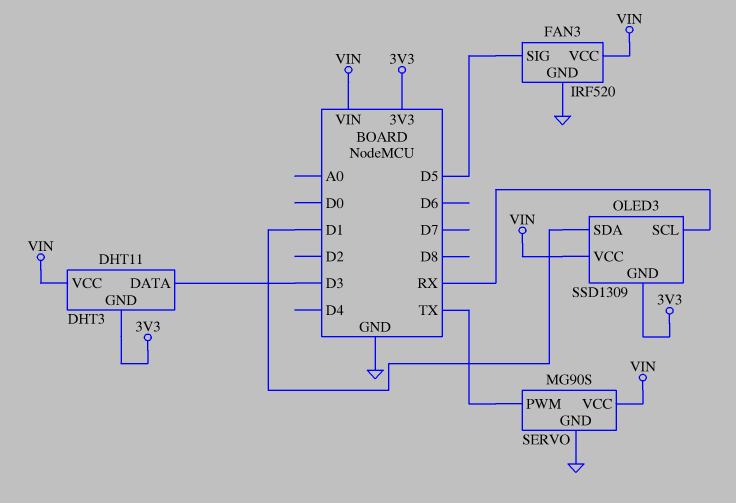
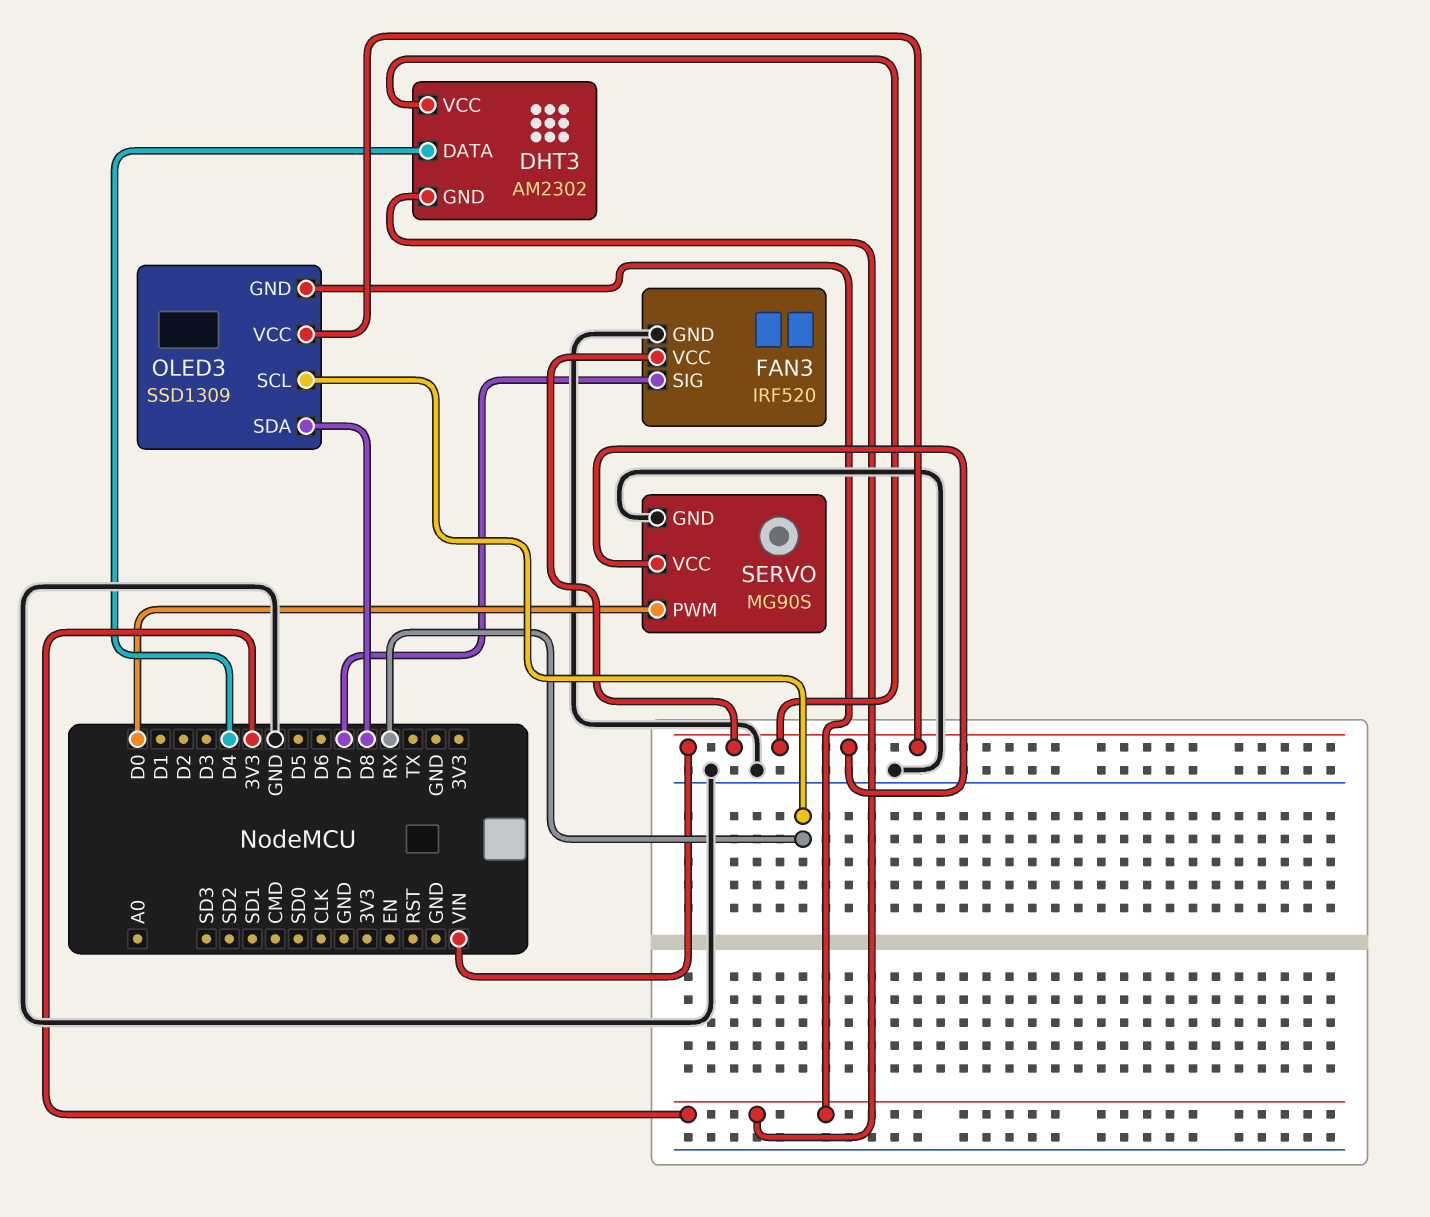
DHT3: DHT11 -> AM2302
DHT3 pin DATA: D3 -> D4
FAN3 pin SIG: D5 -> D7
OLED3 pin SDA: D1 -> D8
SERVO pin PWM: TX -> D0

